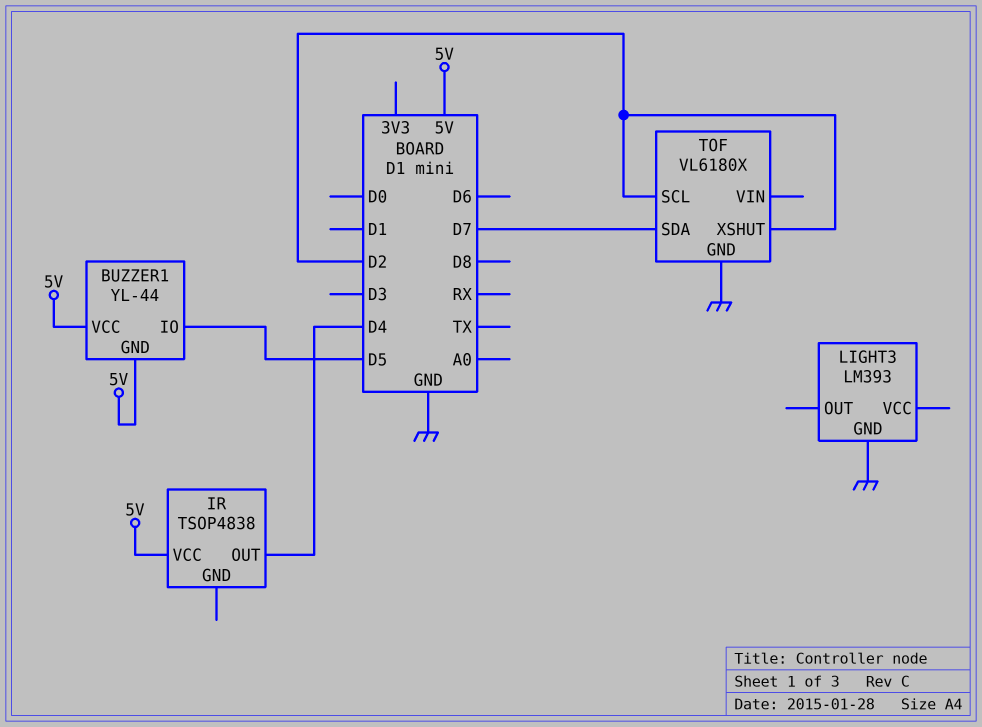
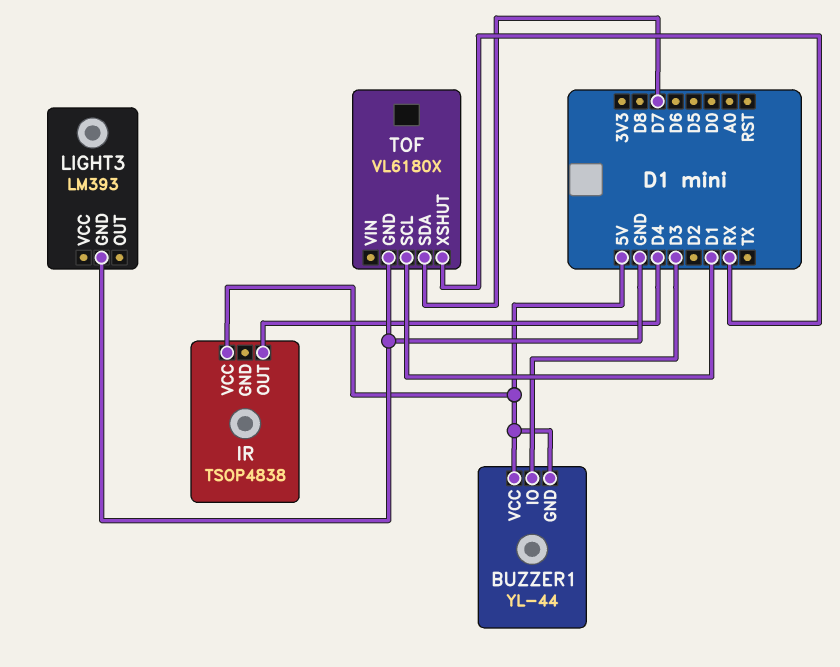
BUZZER1 pin IO: D5 -> D3
TOF pin SCL: D2 -> D1
TOF pin XSHUT: D2 -> RX

